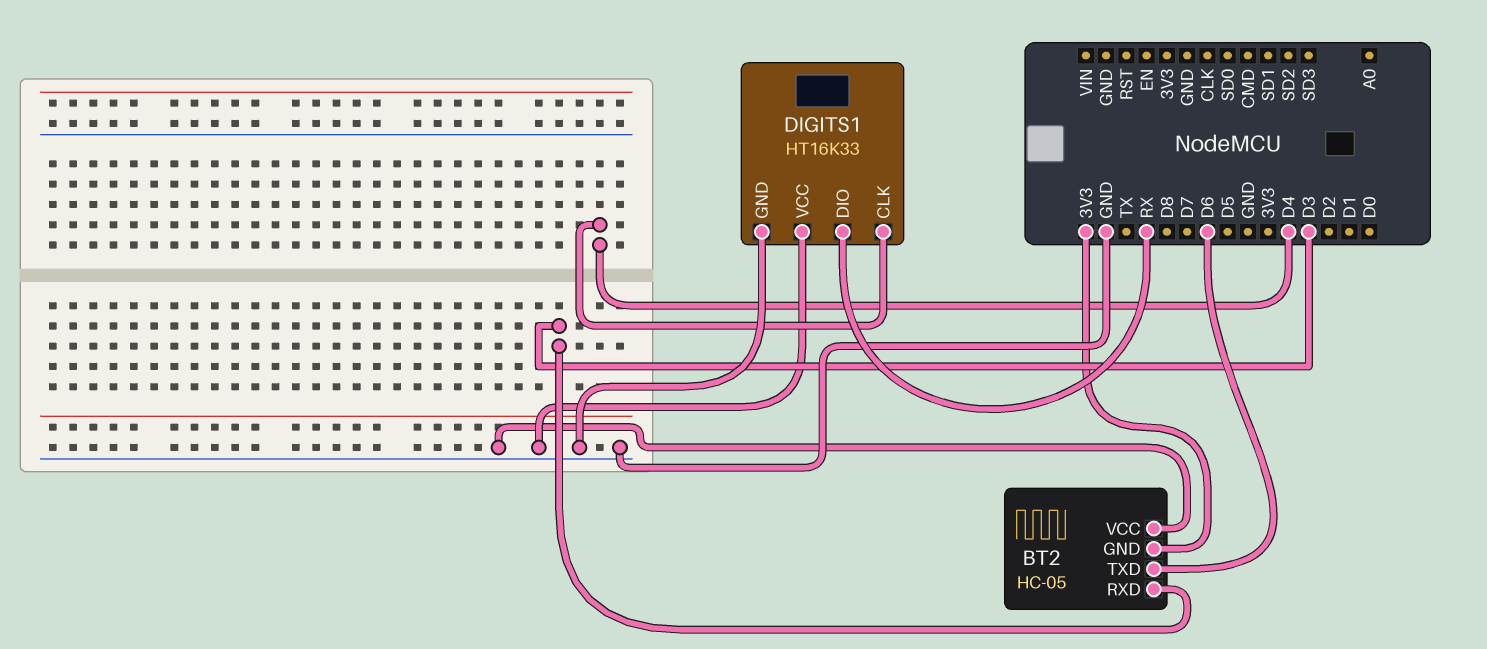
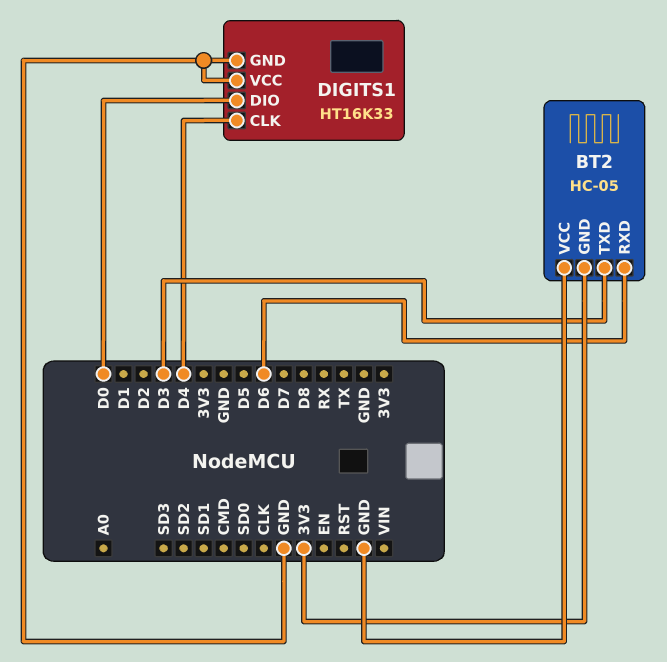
BT2 pin RXD: D3 -> D6
BT2 pin TXD: D6 -> D3
DIGITS1 pin DIO: RX -> D0

